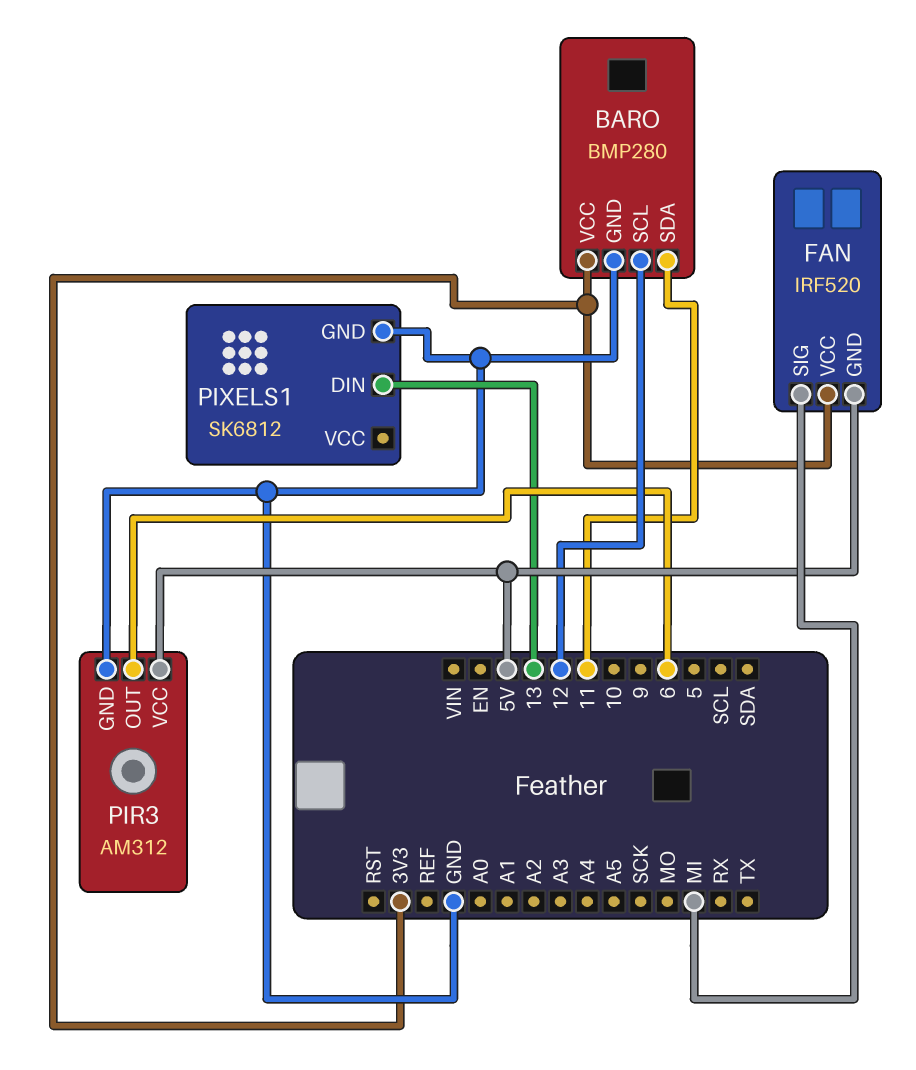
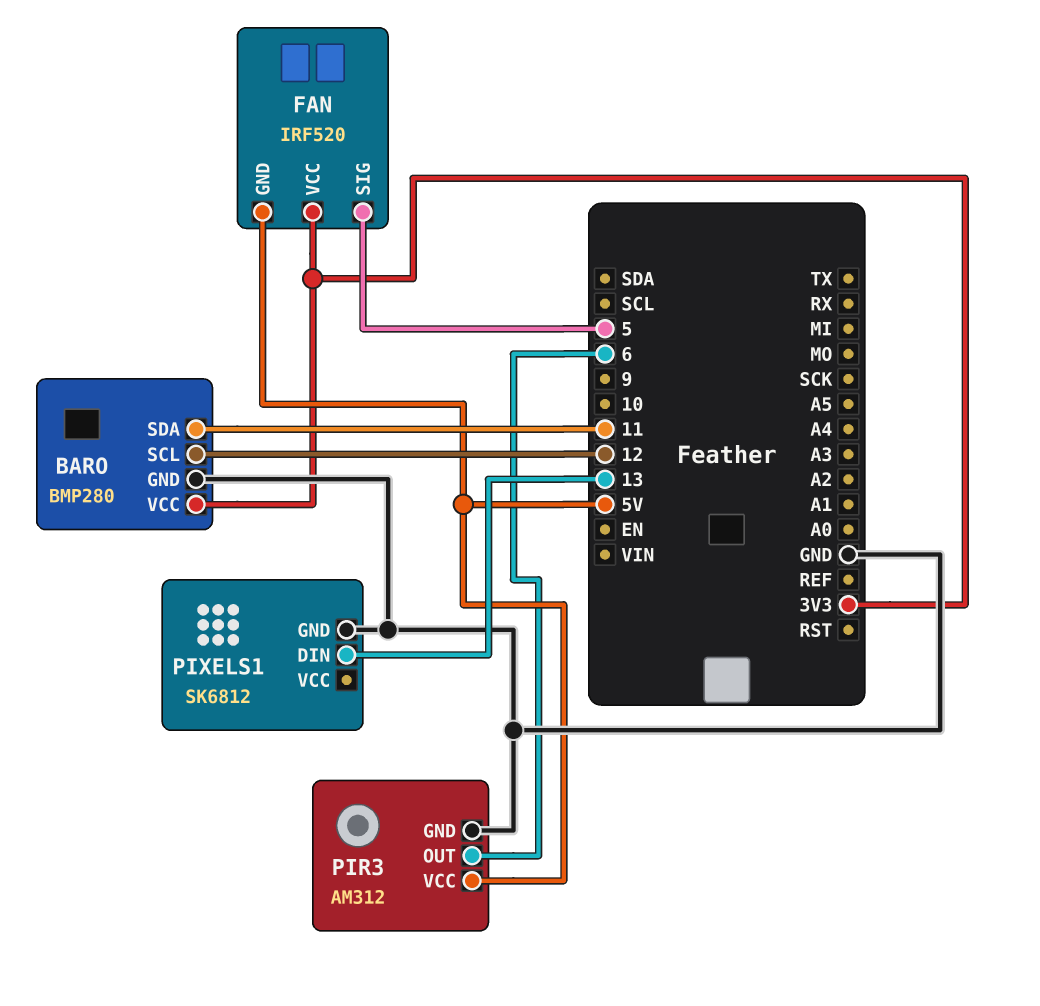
FAN pin SIG: MI -> 5

